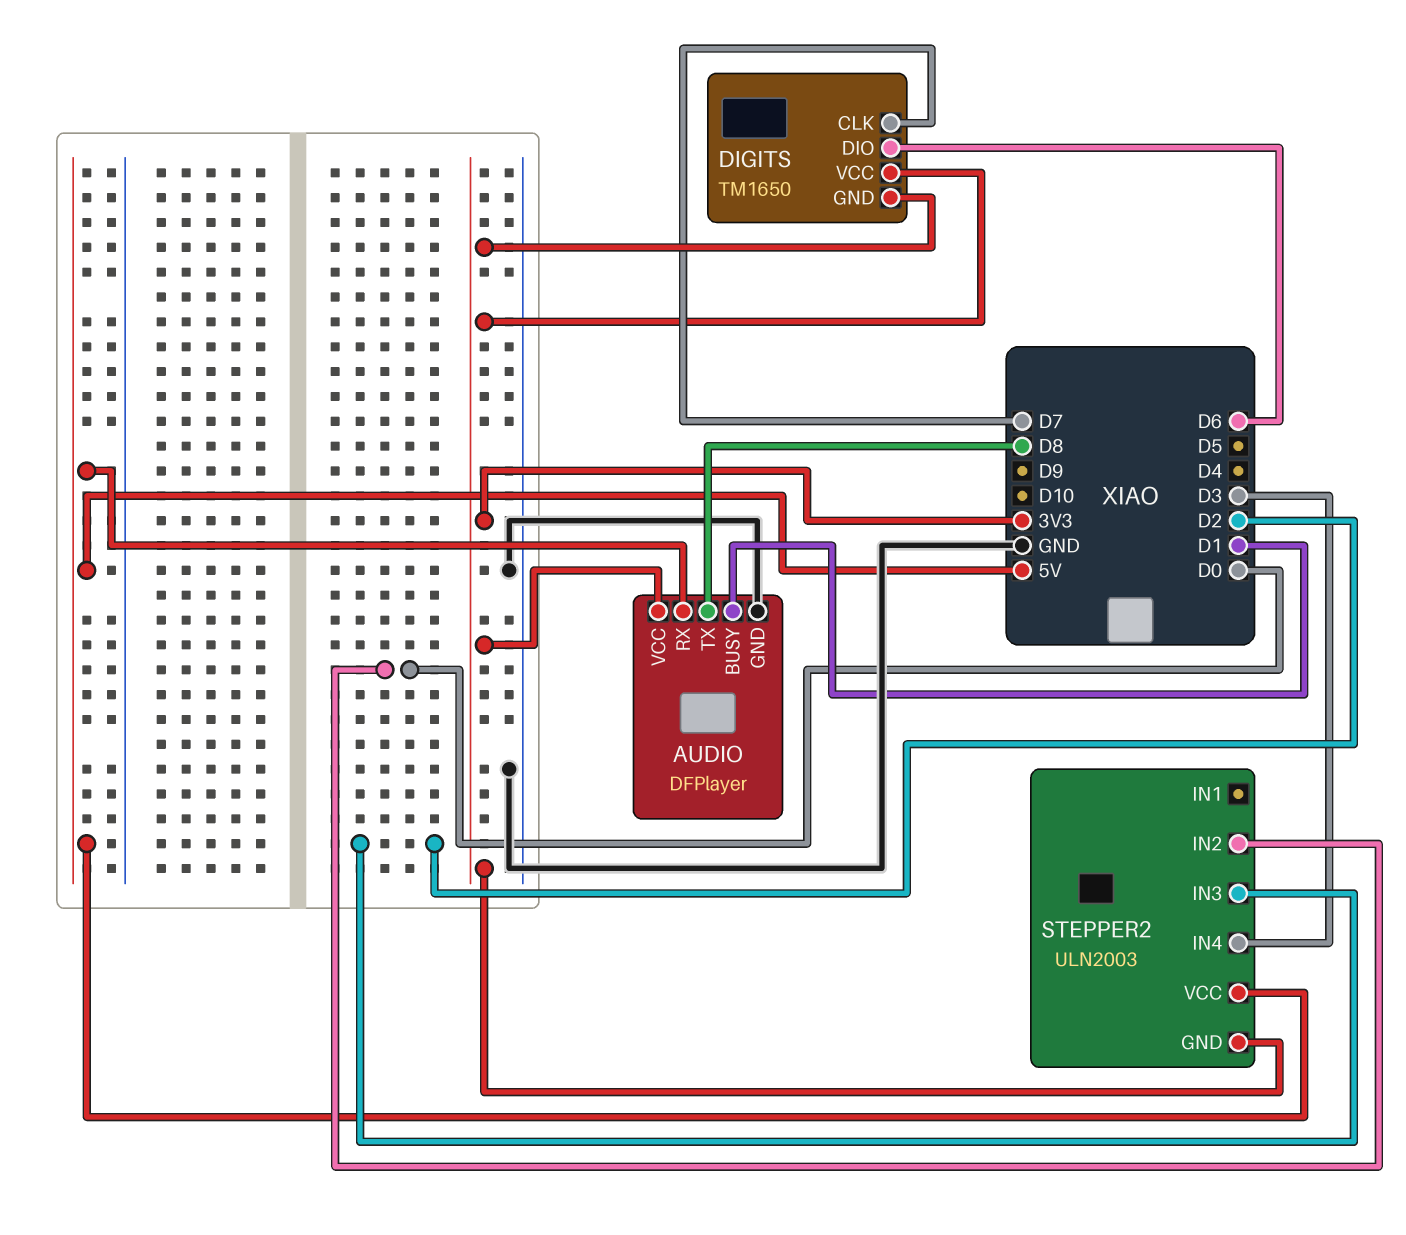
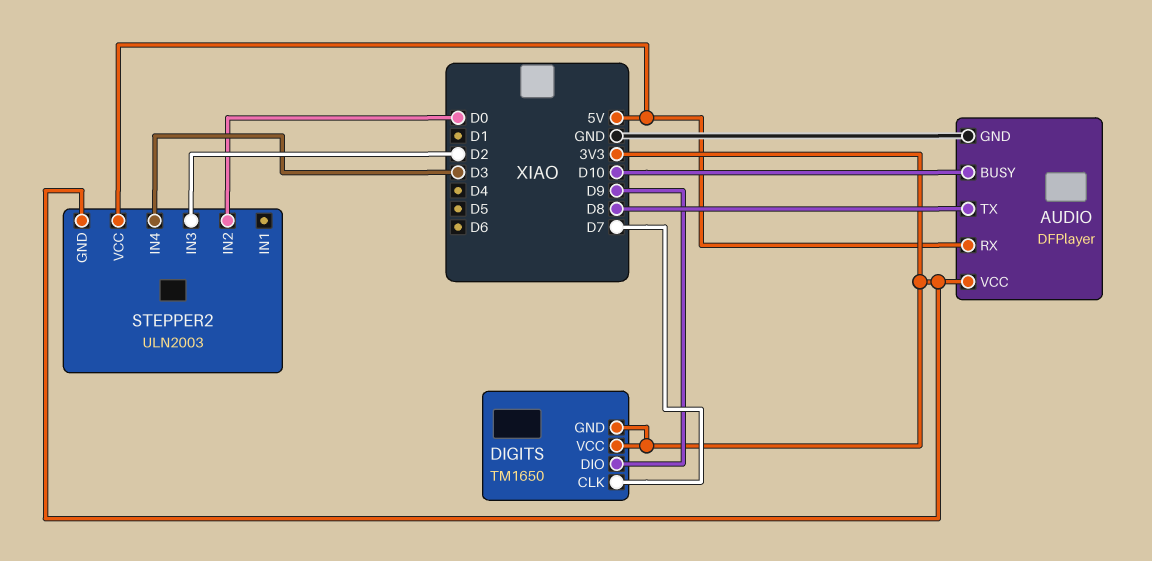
AUDIO pin BUSY: D1 -> D10
DIGITS pin DIO: D6 -> D9

